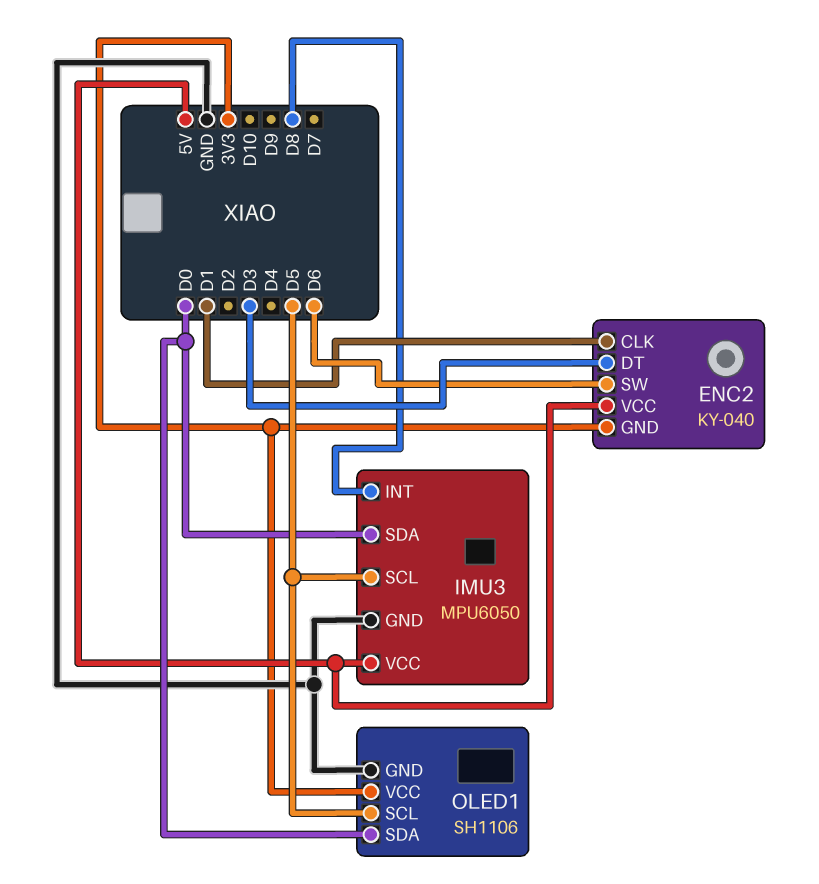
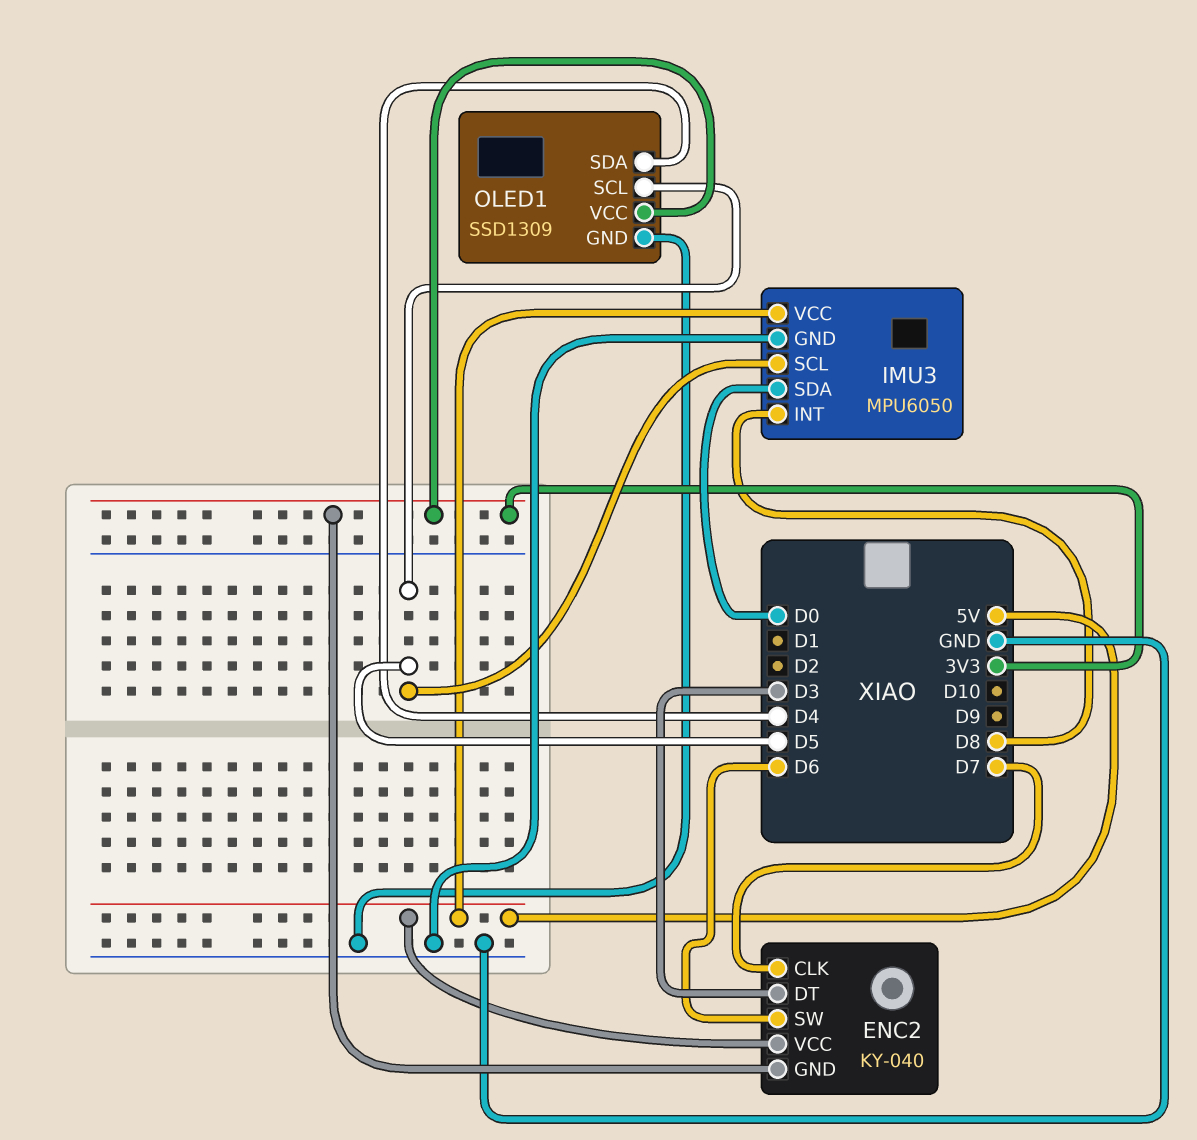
ENC2 pin CLK: D1 -> D7
OLED1: SH1106 -> SSD1309
OLED1 pin SDA: D0 -> D4

